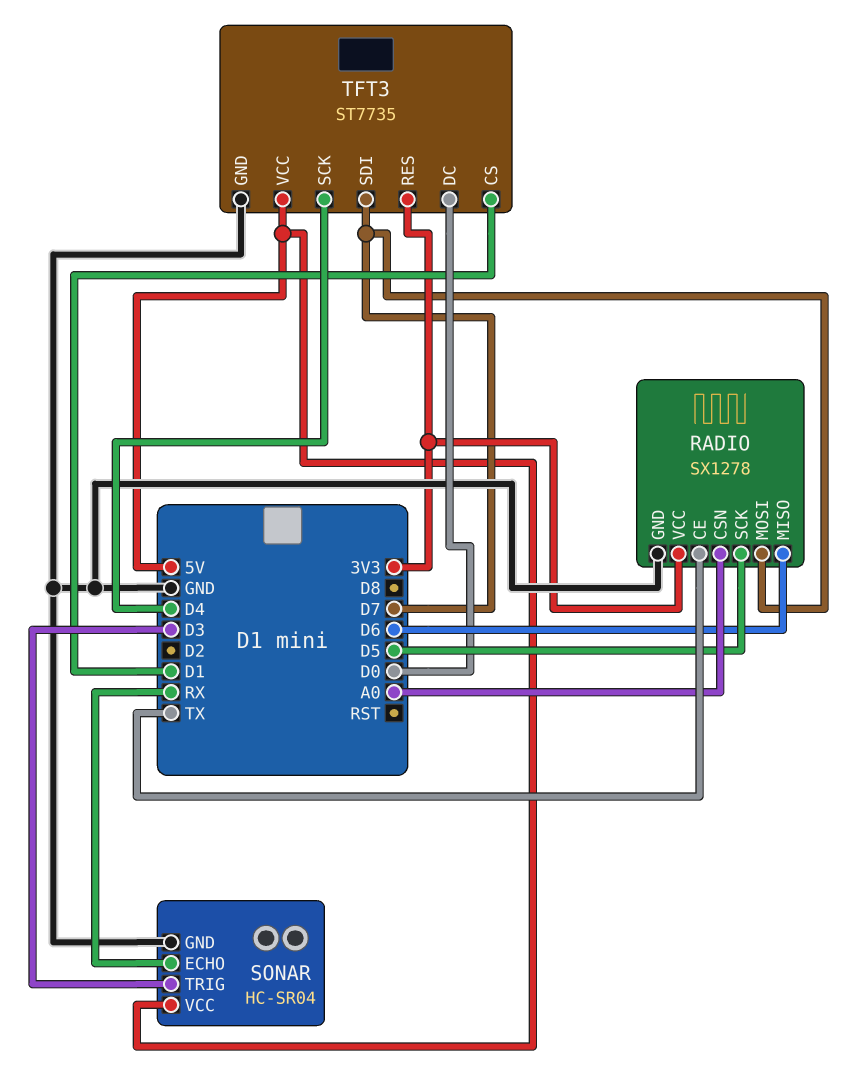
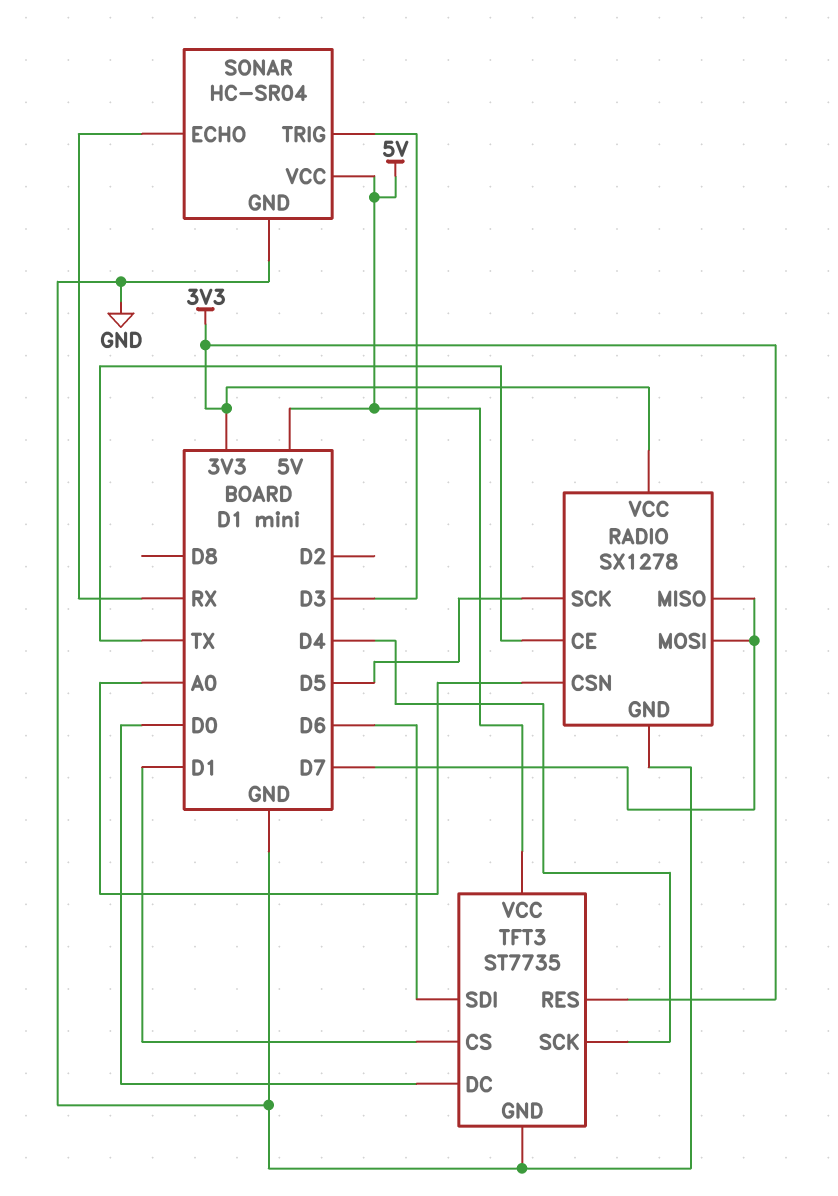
RADIO pin MISO: D6 -> D7
TFT3 pin SDI: D7 -> D6

